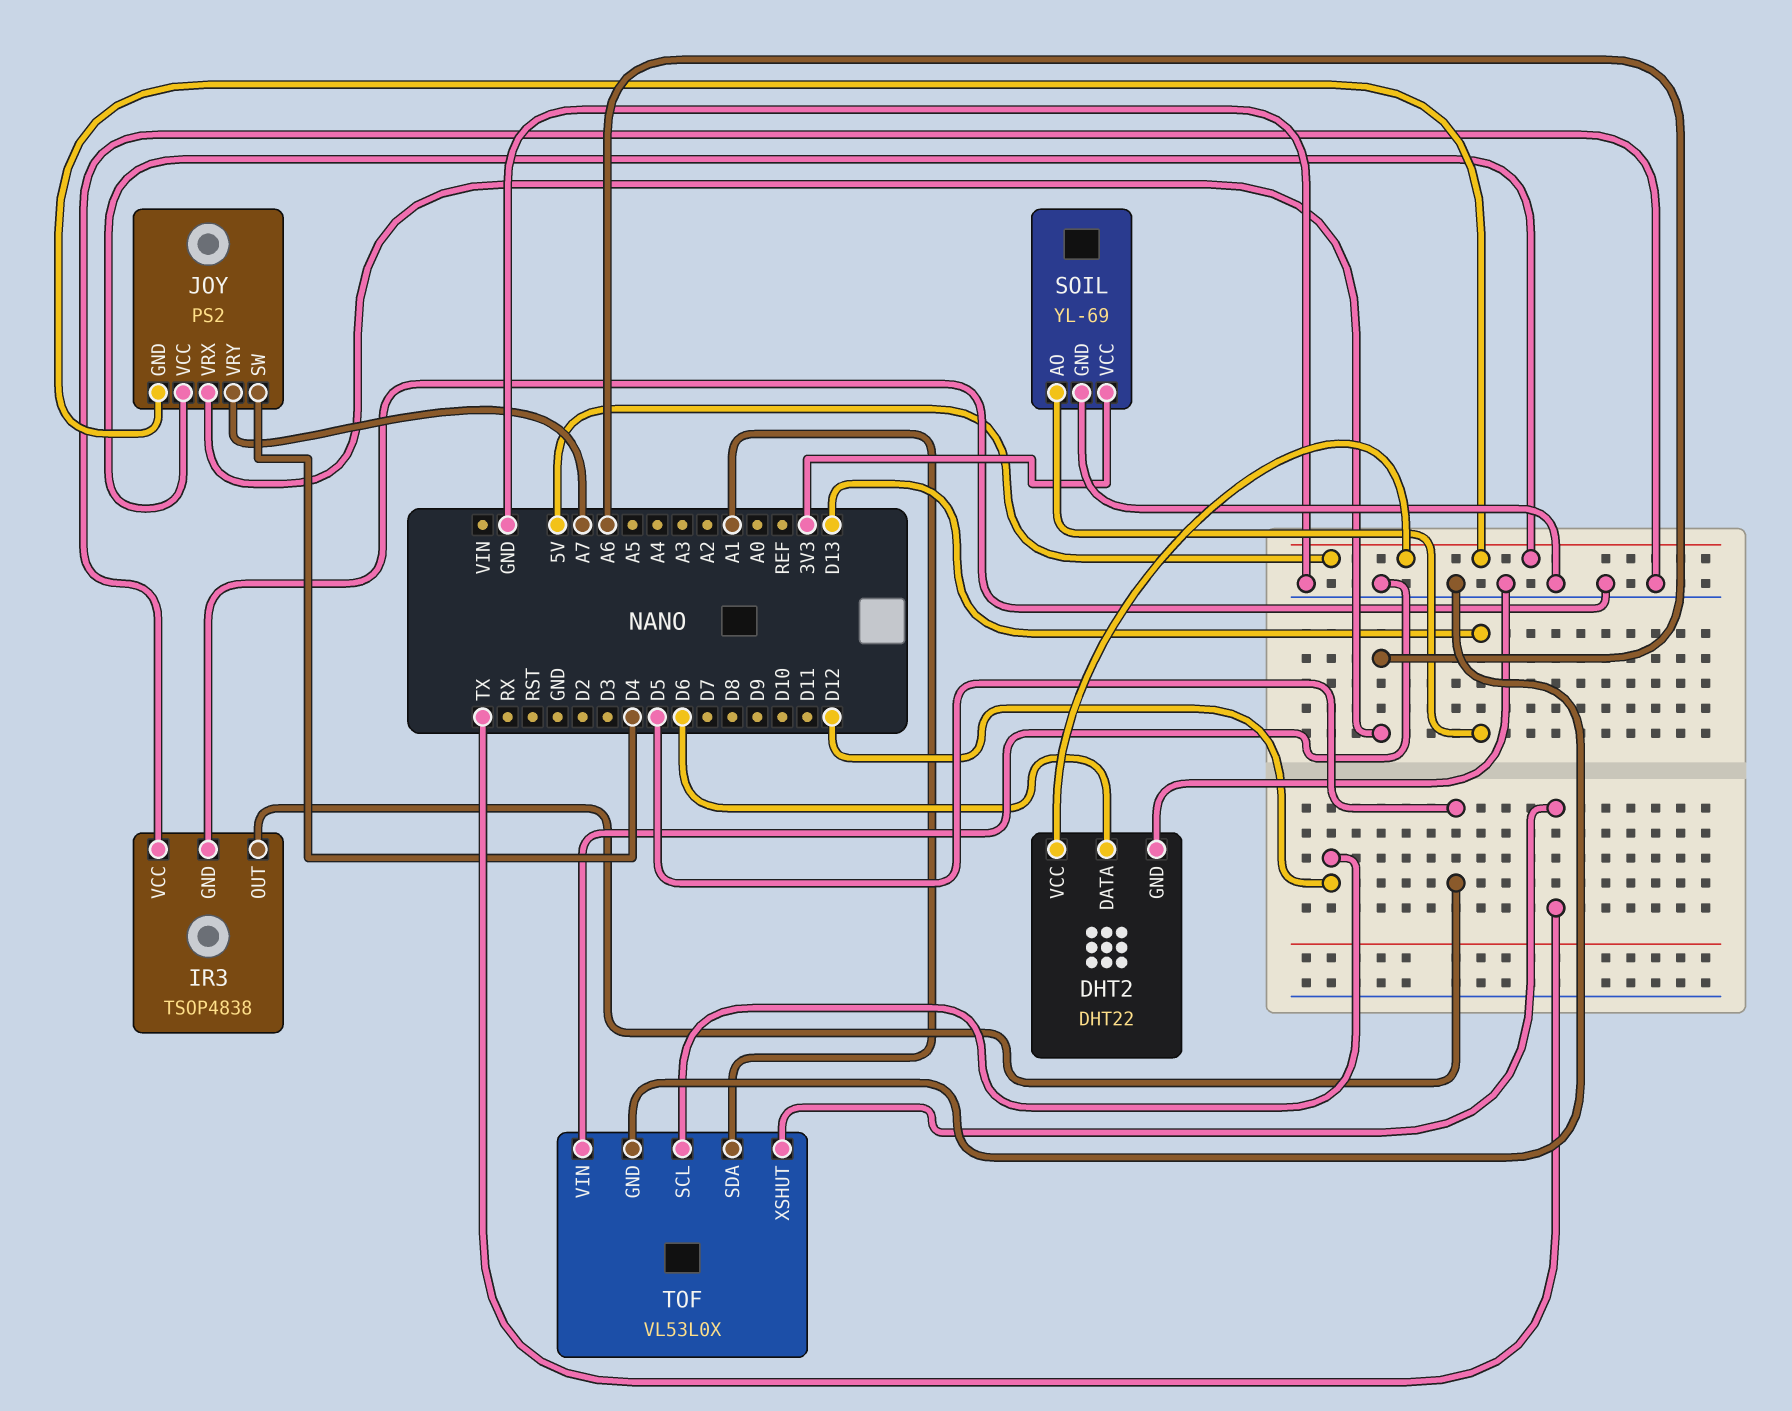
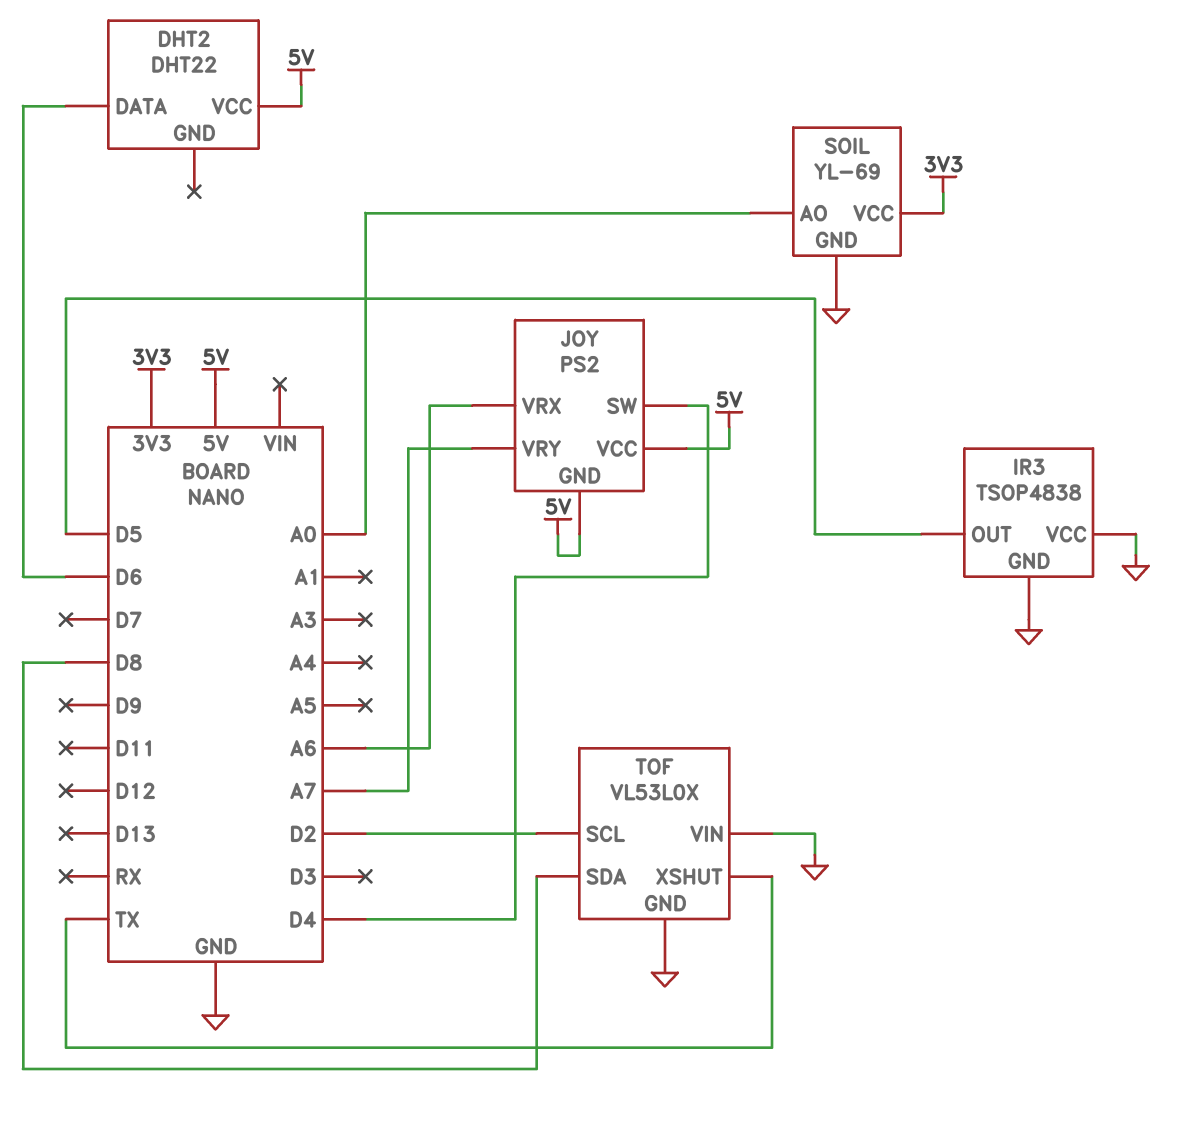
DHT2 pin GND: GND -> none
SOIL pin AO: D13 -> A0
TOF pin SCL: D12 -> D2
TOF pin SDA: A1 -> D8

